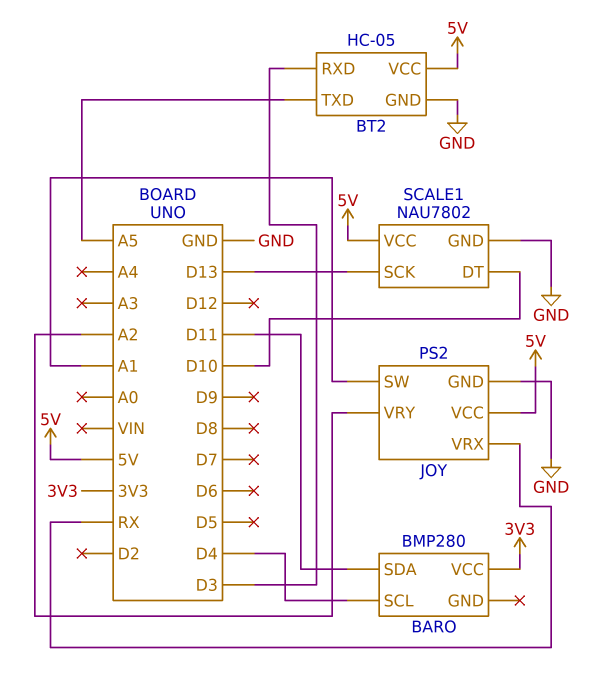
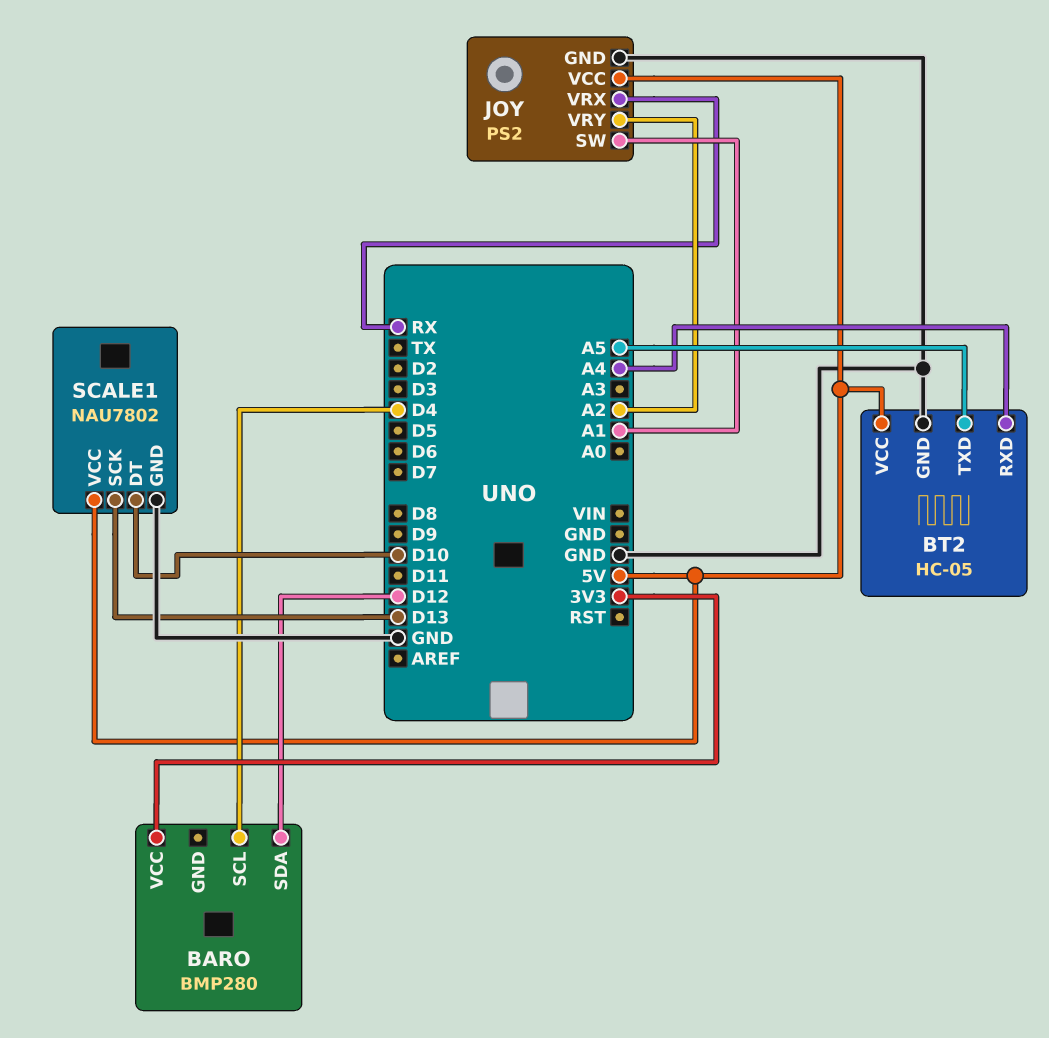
BARO pin SDA: D11 -> D12
BT2 pin RXD: D3 -> A4

